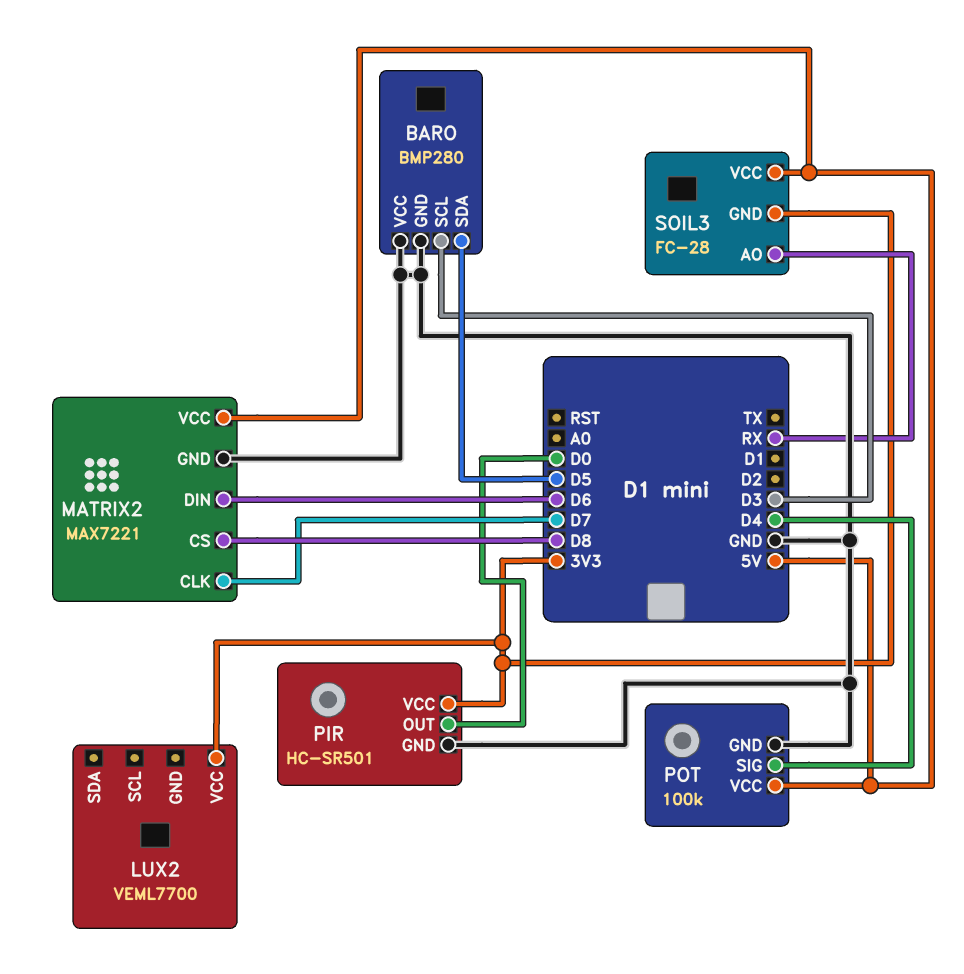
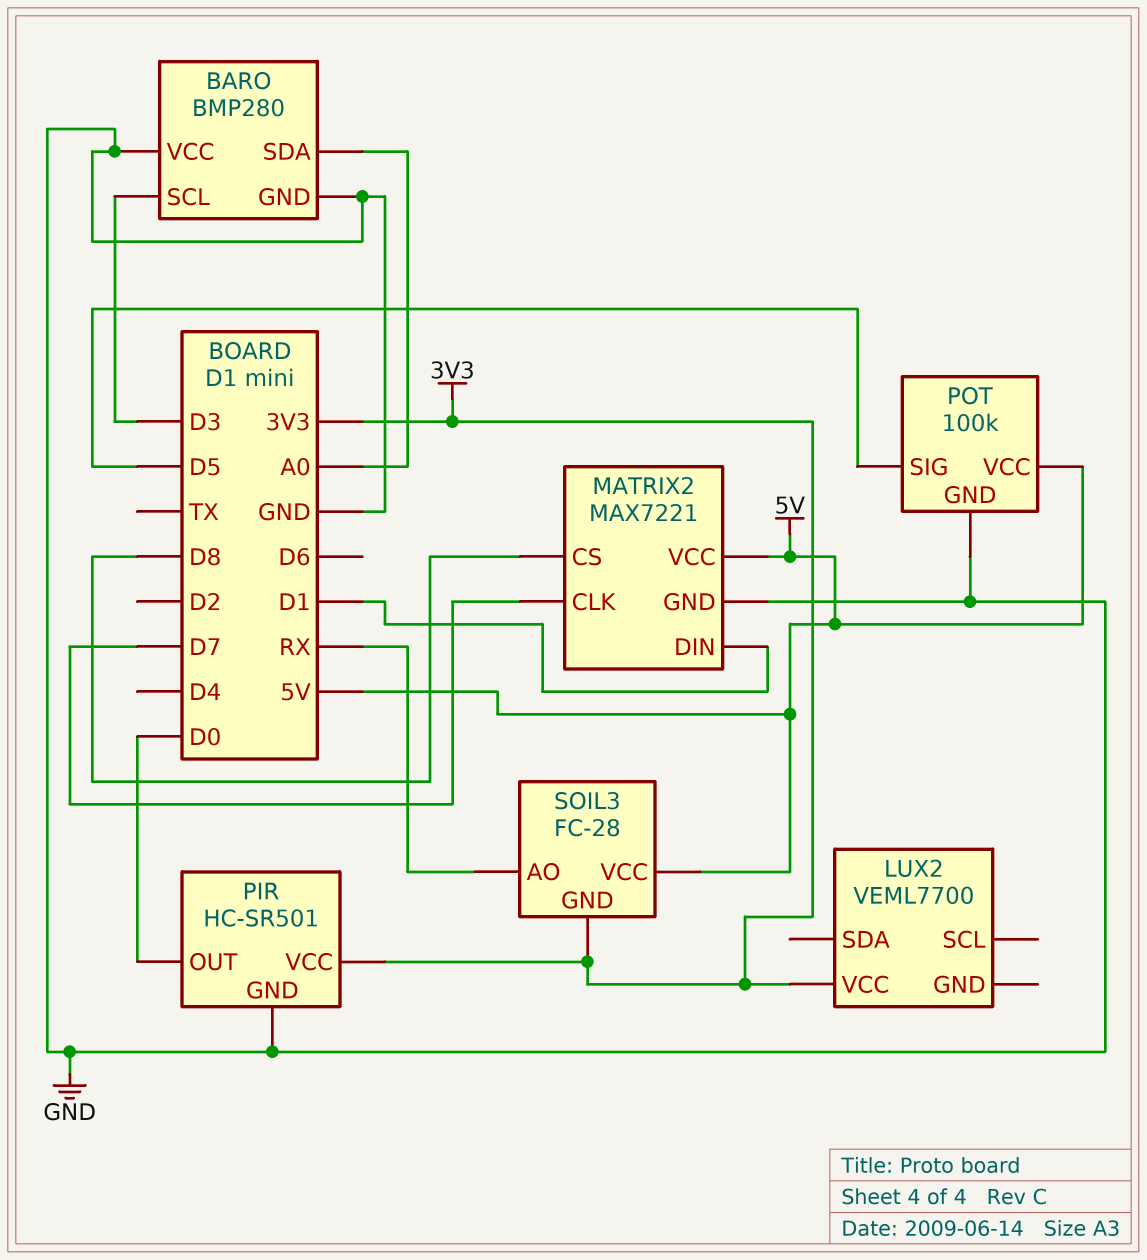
BARO pin SDA: D5 -> A0
MATRIX2 pin DIN: D6 -> D1
POT pin SIG: D4 -> D5

